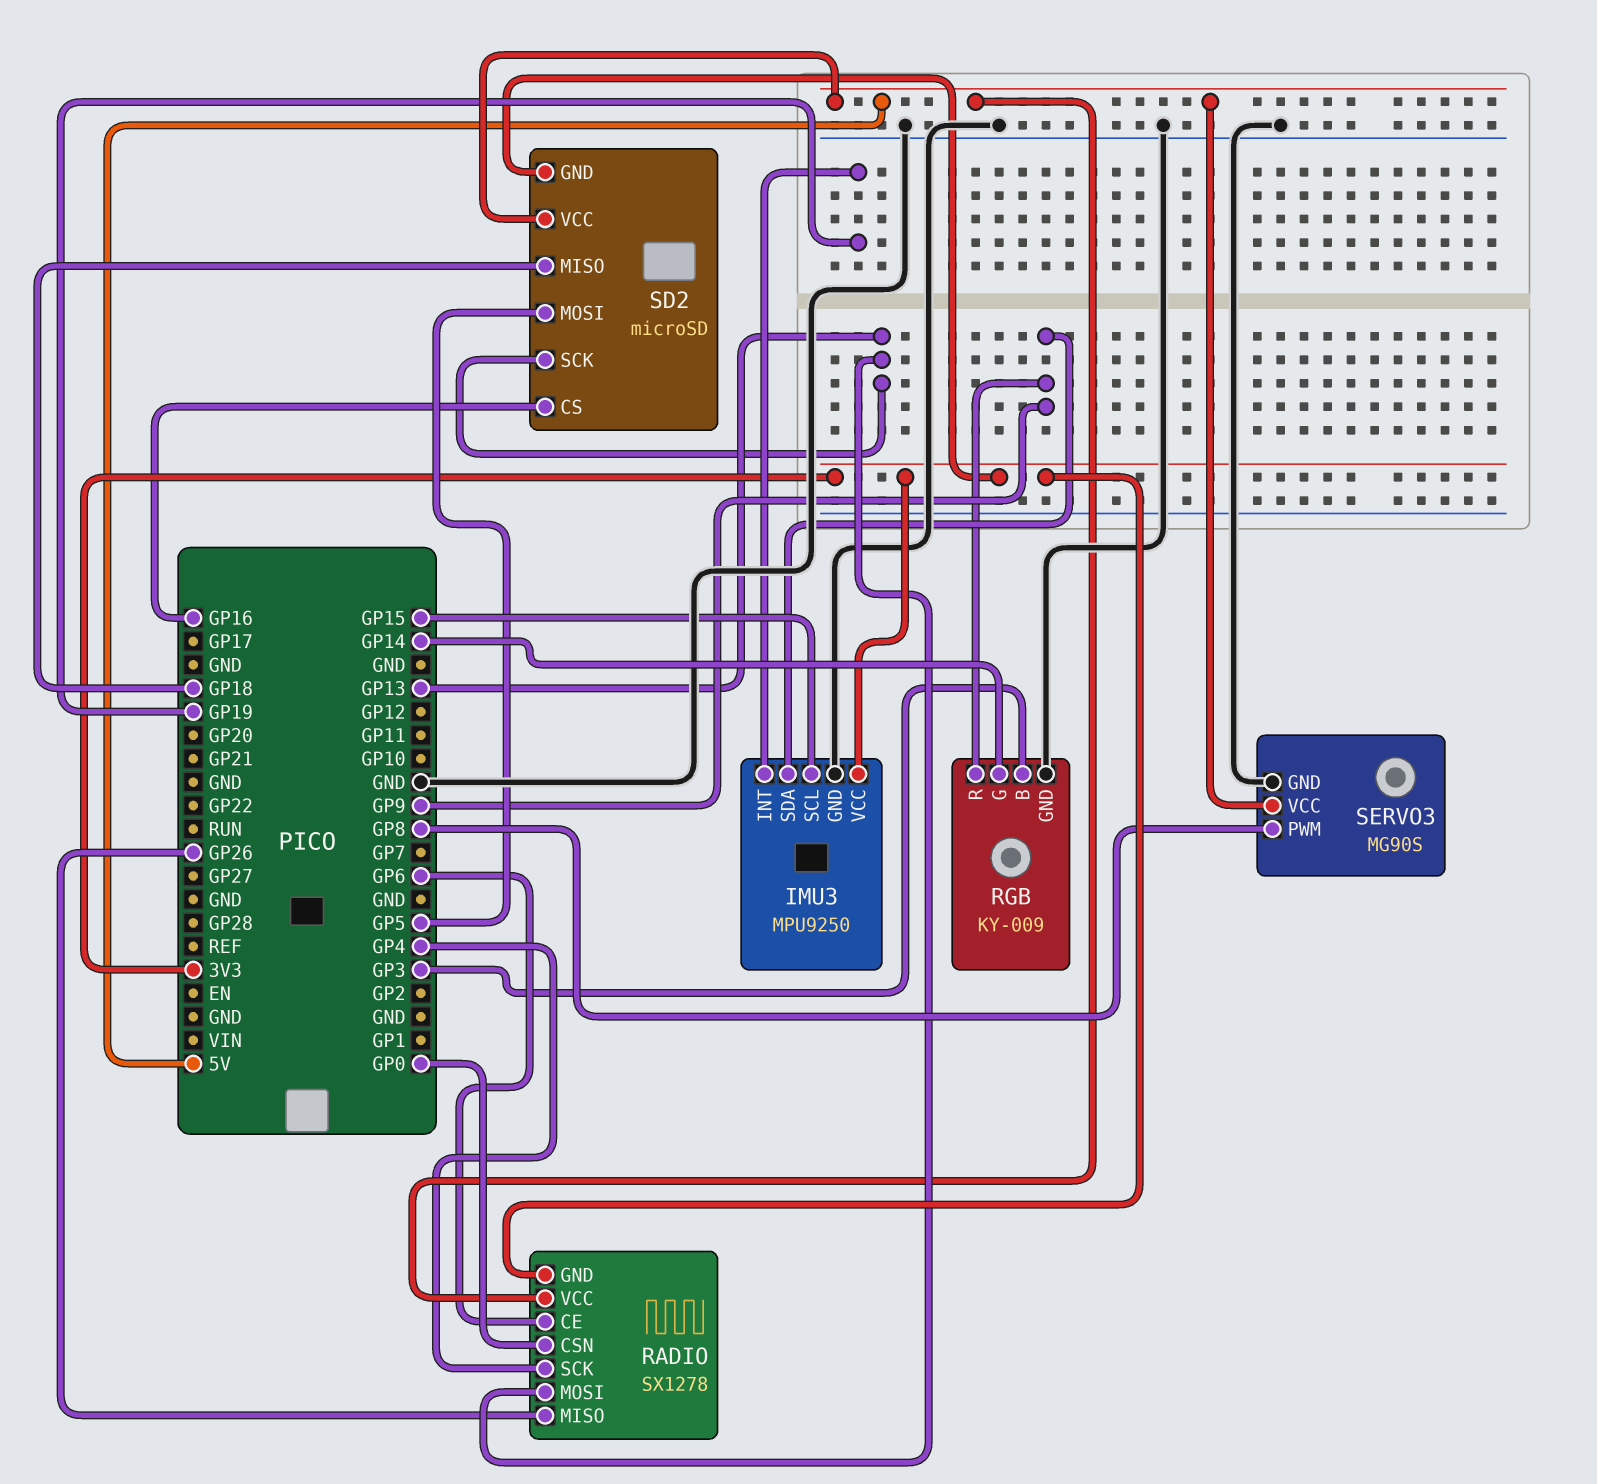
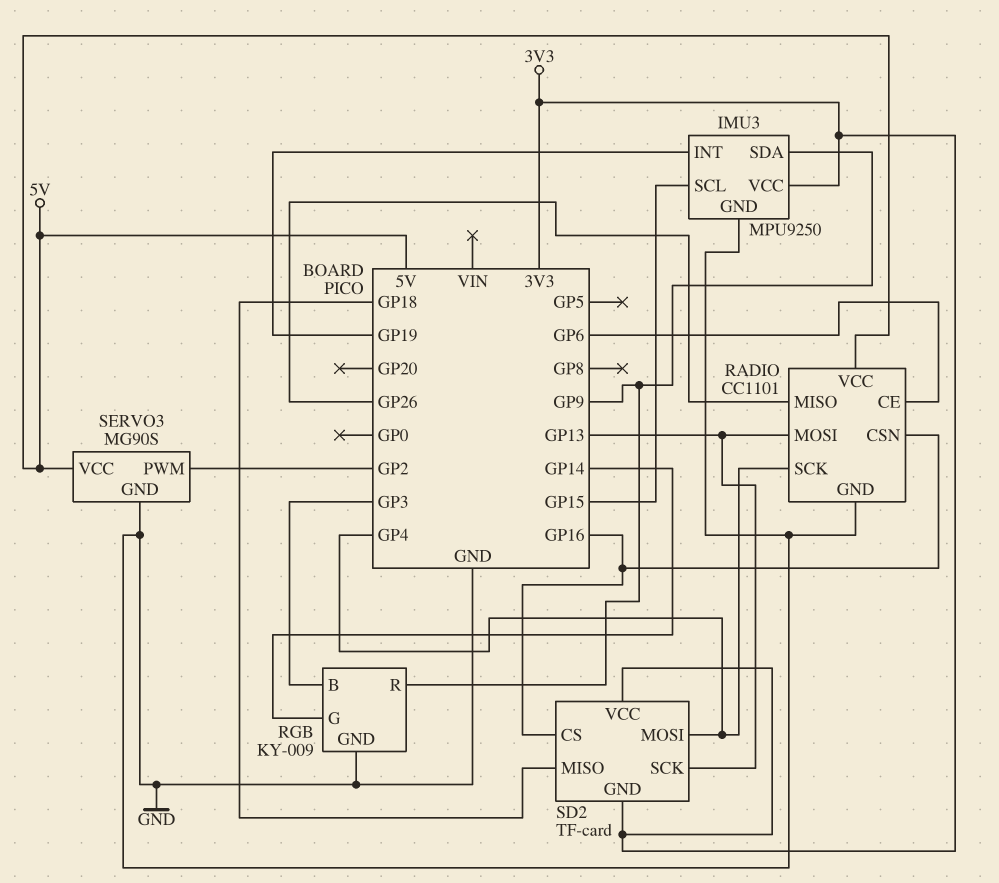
RADIO: SX1278 -> CC1101
RADIO pin CSN: GP0 -> GP16
RADIO pin GND: 3V3 -> GND
SD2: microSD -> TF-card
SD2 pin MOSI: GP5 -> GP4
SD2 pin VCC: 5V -> 3V3
SERVO3 pin PWM: GP8 -> GP2

